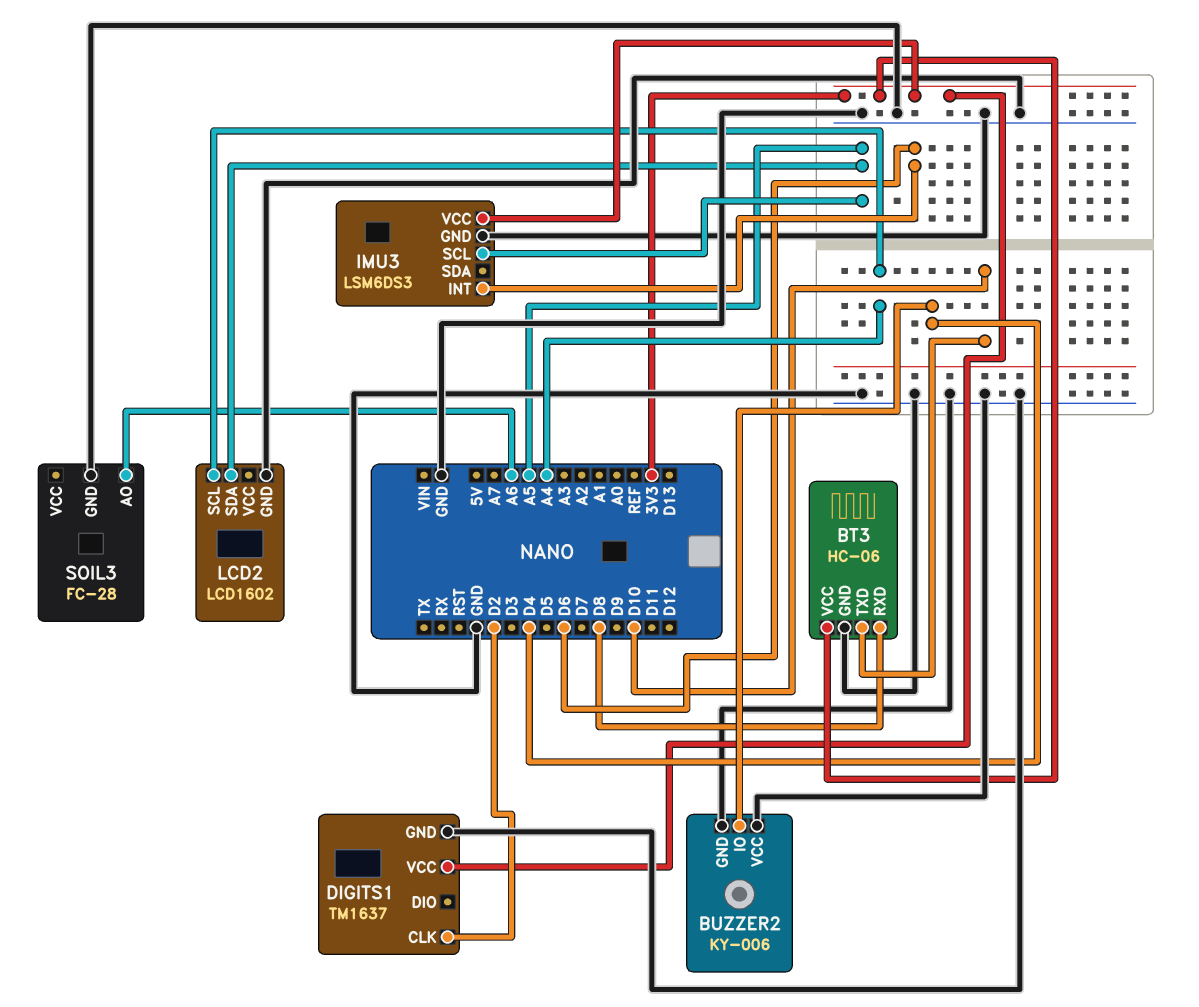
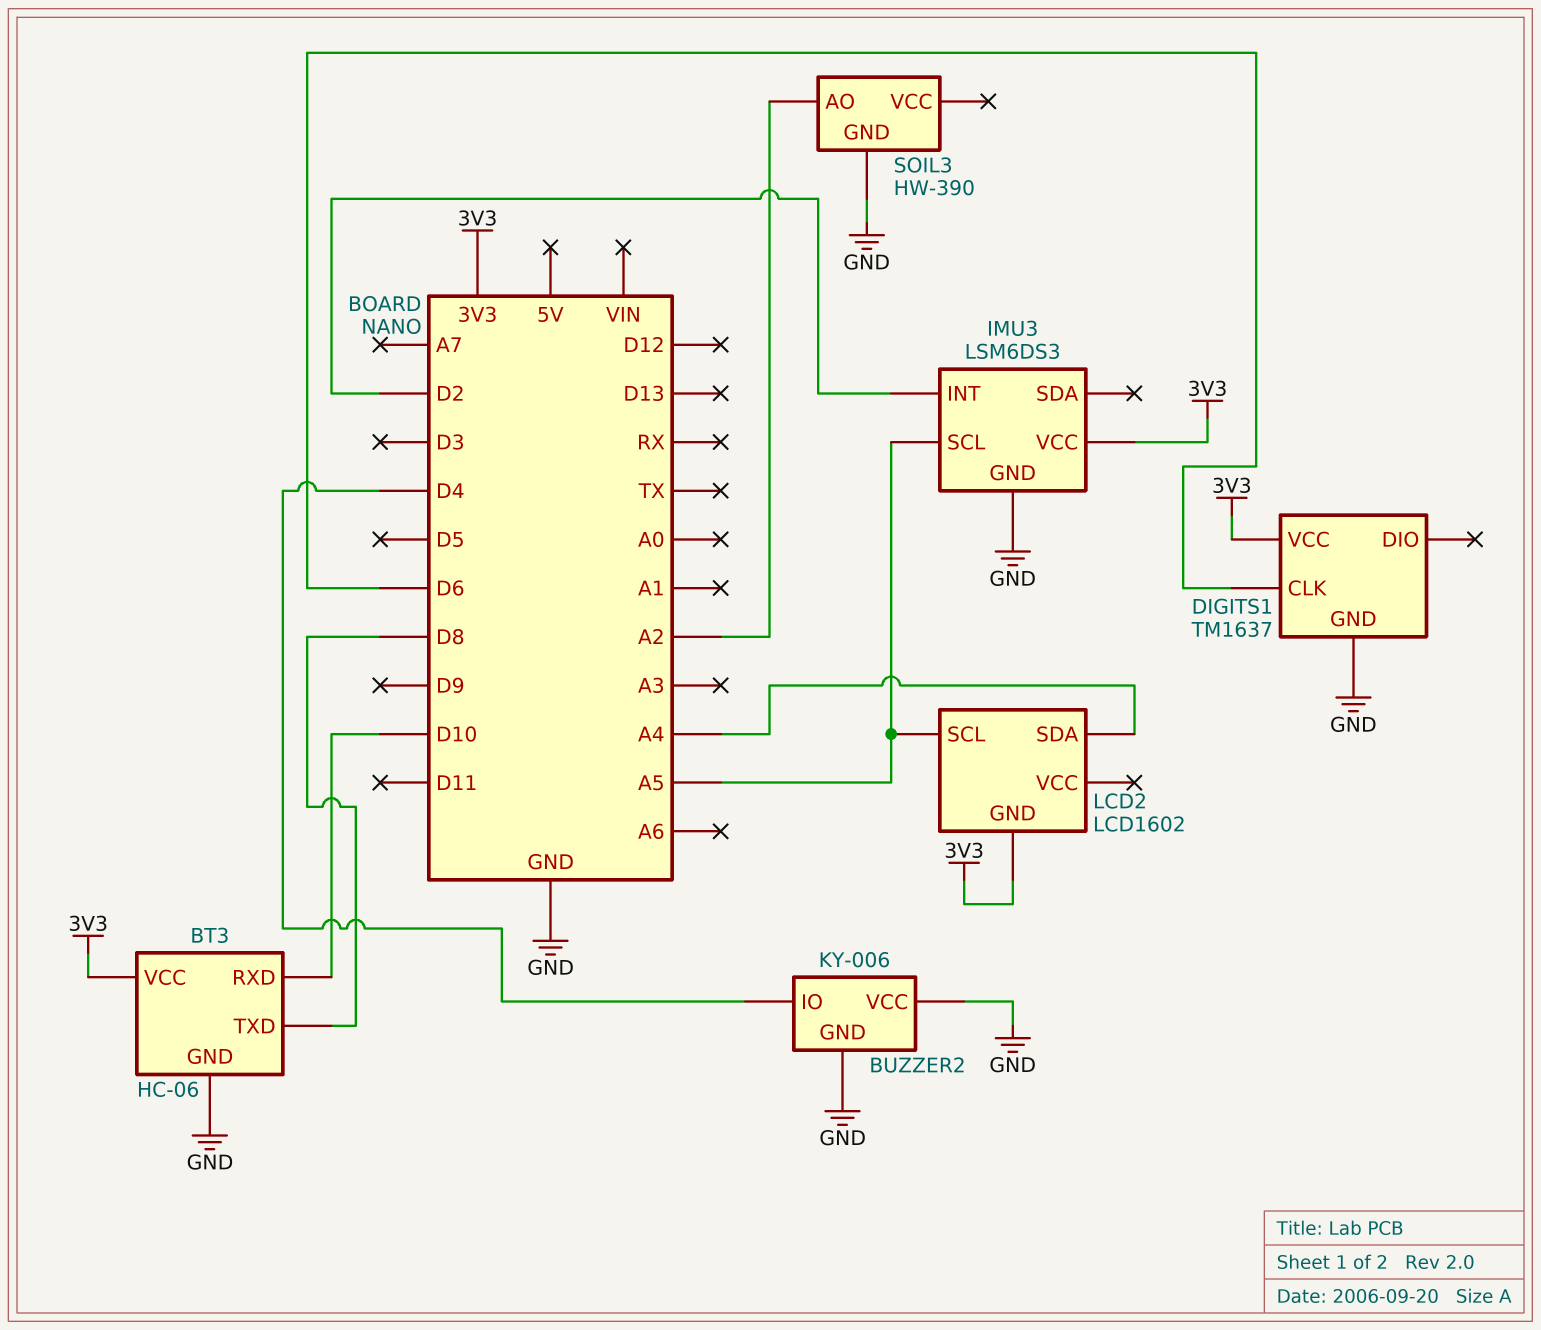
BT3 pin RXD: D8 -> D10
BT3 pin TXD: D10 -> D8
DIGITS1 pin CLK: D2 -> D6
IMU3 pin INT: D6 -> D2
LCD2 pin GND: GND -> 3V3
LCD2 pin SCL: A4 -> A5
LCD2 pin SDA: A5 -> A4
SOIL3: FC-28 -> HW-390
SOIL3 pin AO: A6 -> A2

